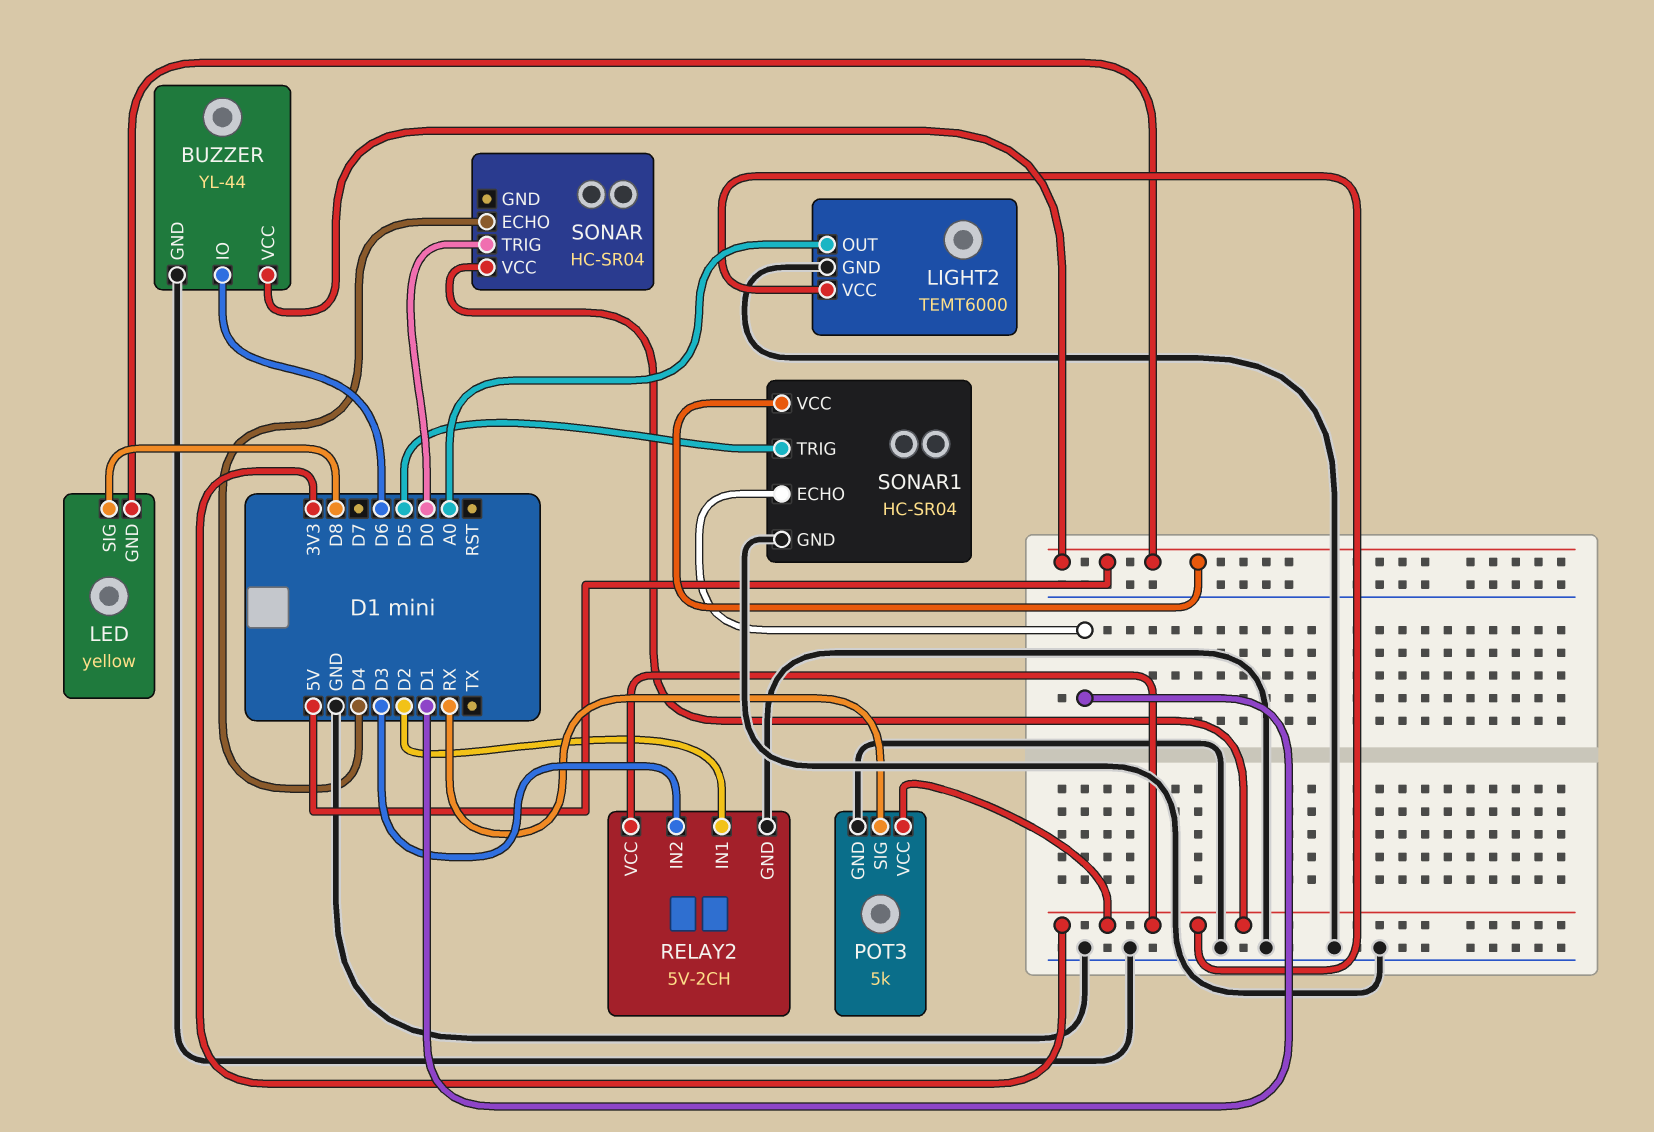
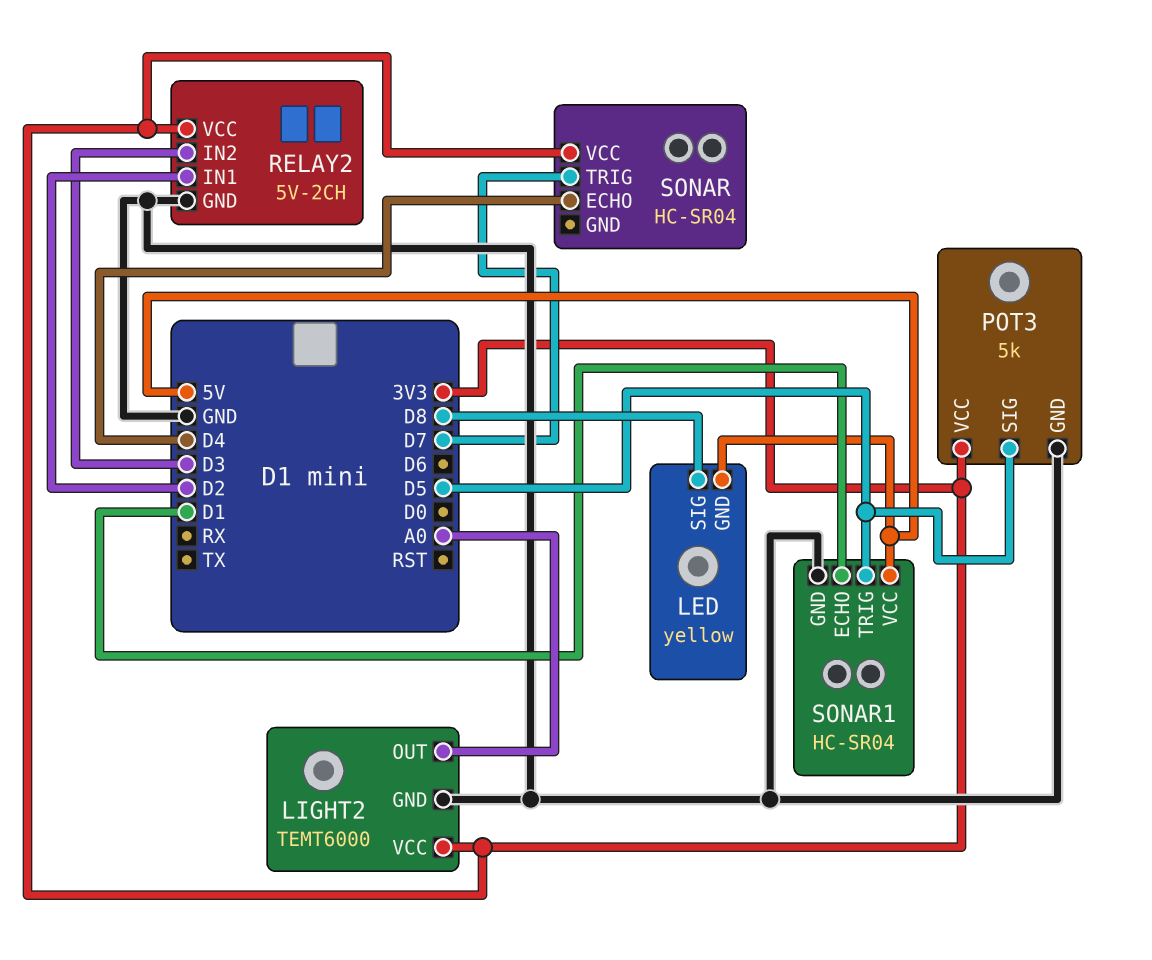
BUZZER: YL-44 -> none
BUZZER pin GND: GND -> none
BUZZER pin IO: D6 -> none
BUZZER pin VCC: 5V -> none
POT3 pin SIG: RX -> D5
SONAR pin TRIG: D0 -> D7

